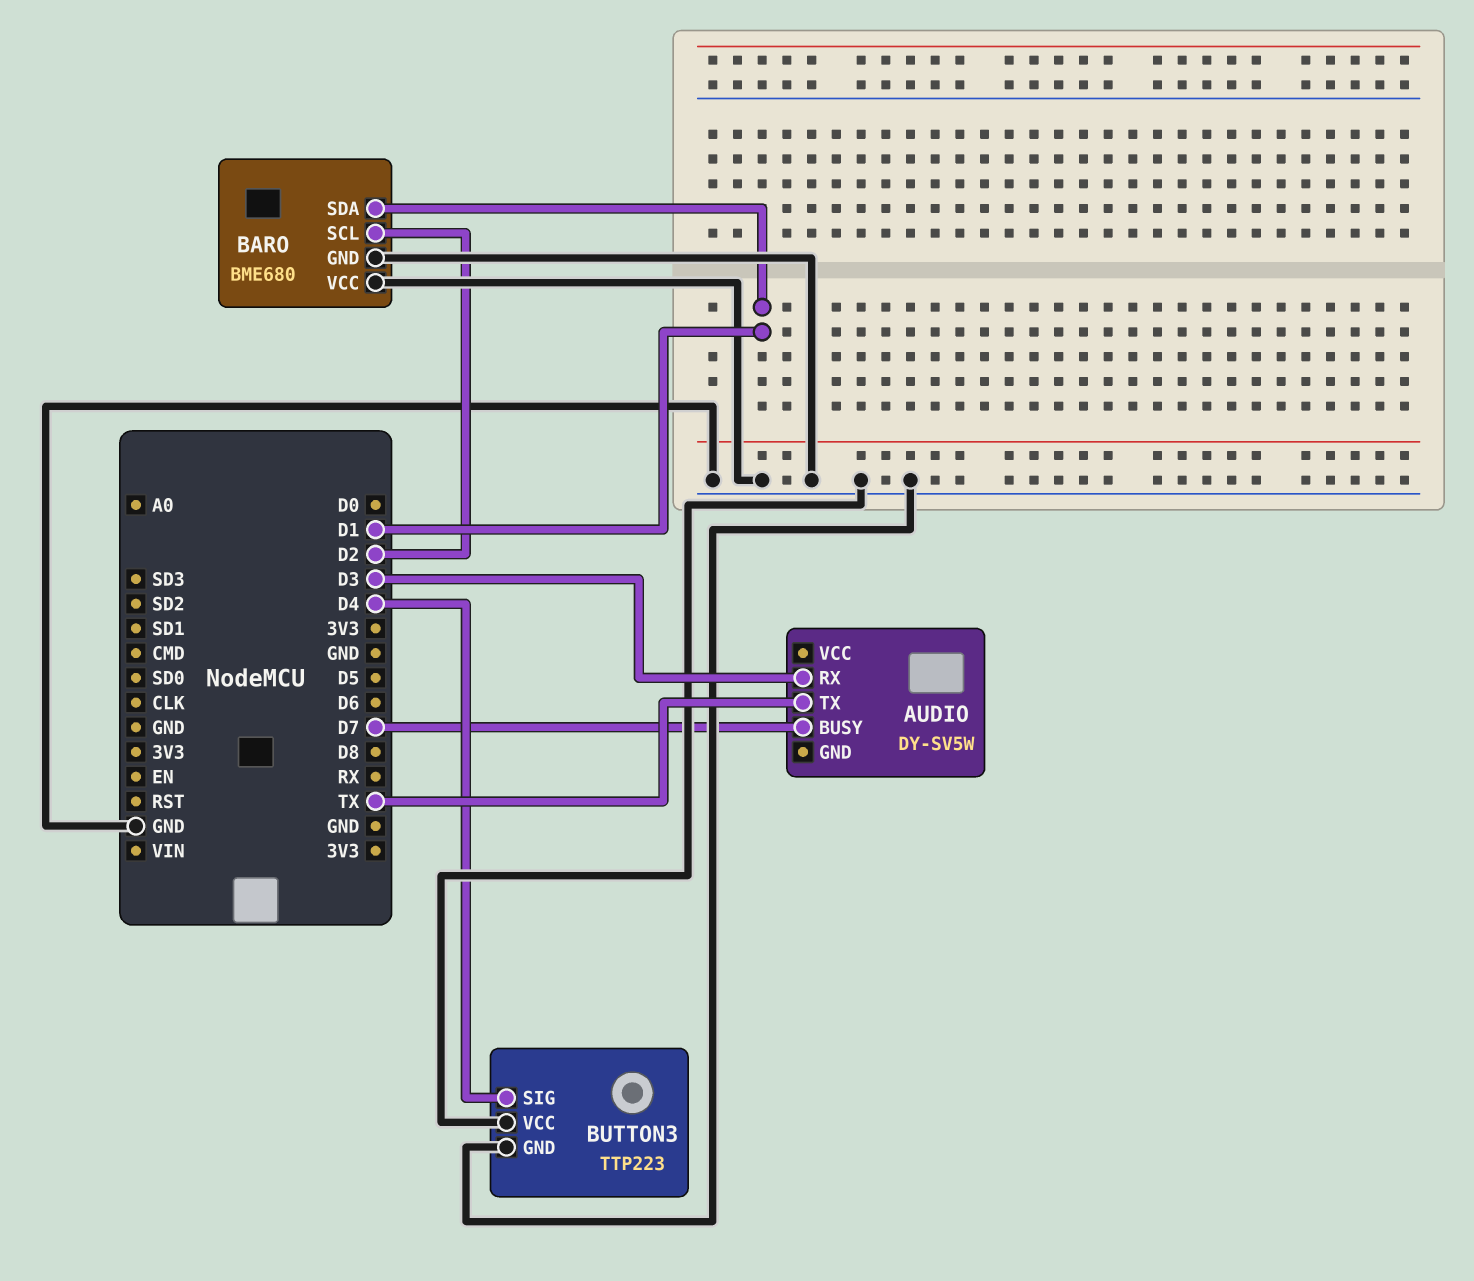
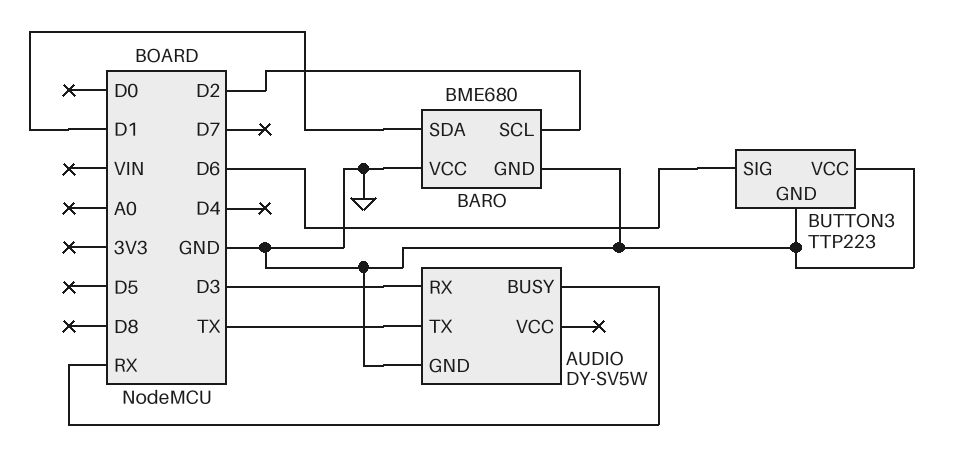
AUDIO pin BUSY: D7 -> RX
AUDIO pin GND: none -> GND
BUTTON3 pin SIG: D4 -> D6

